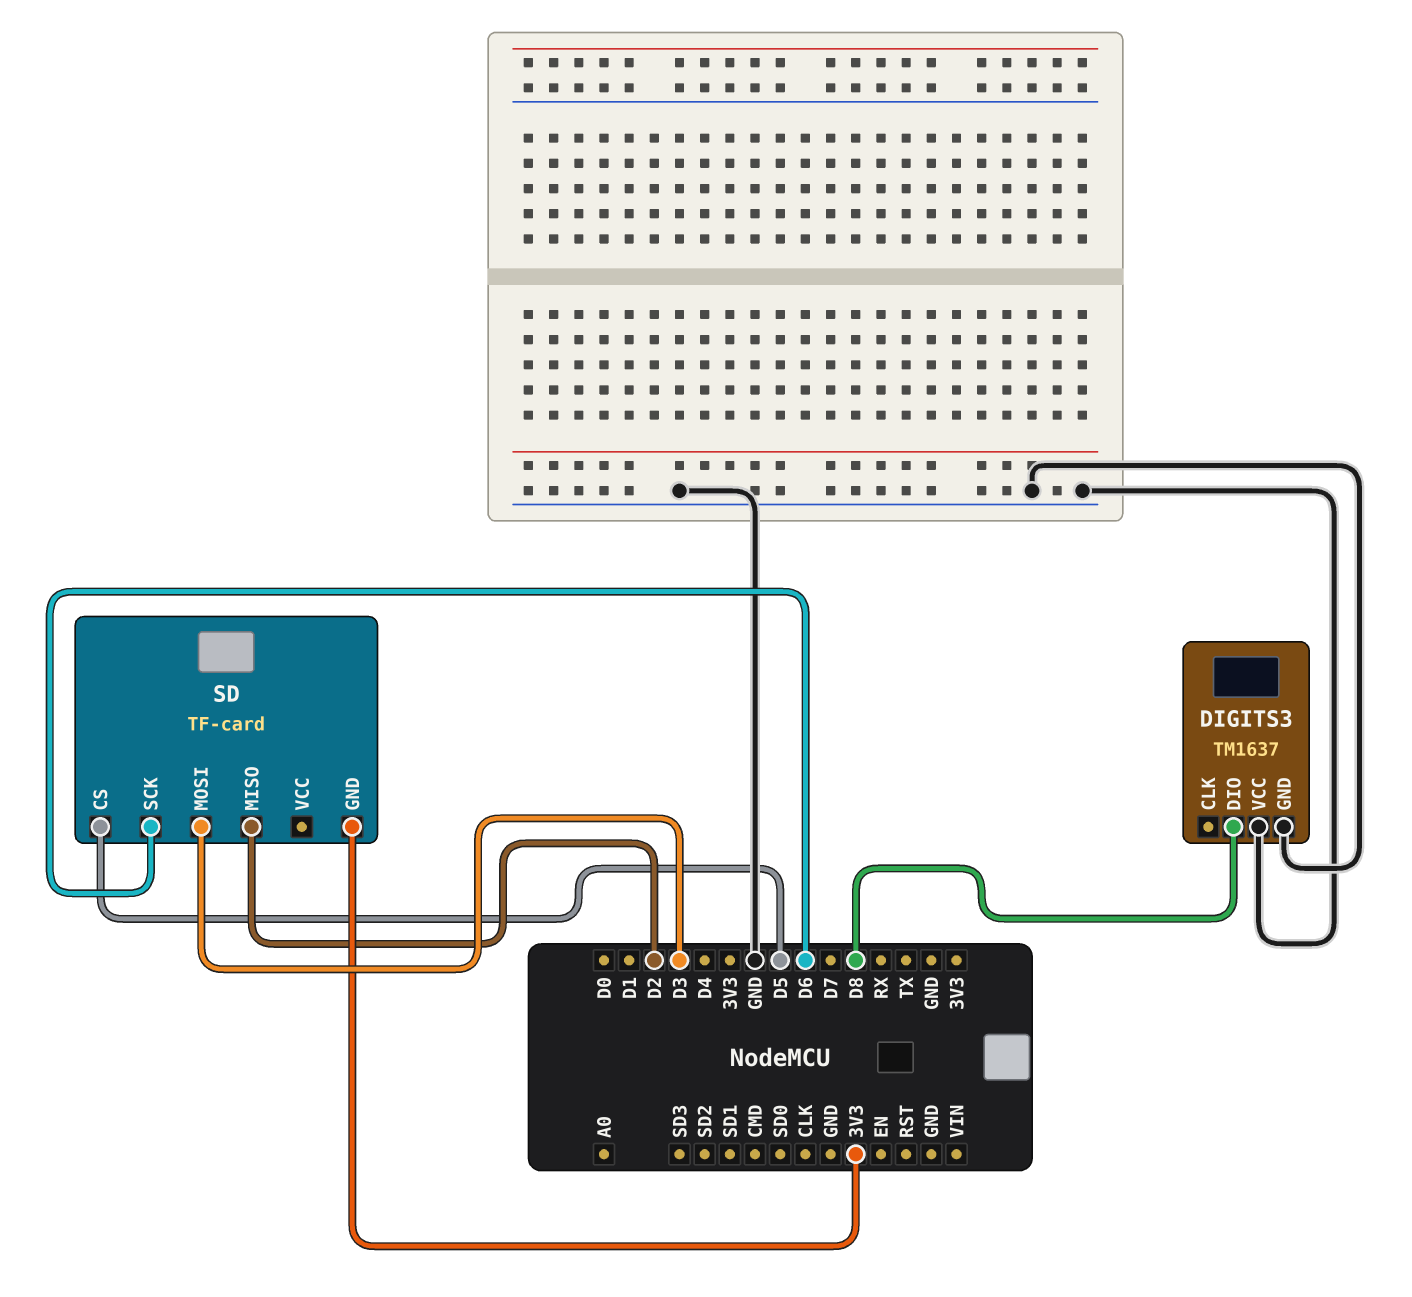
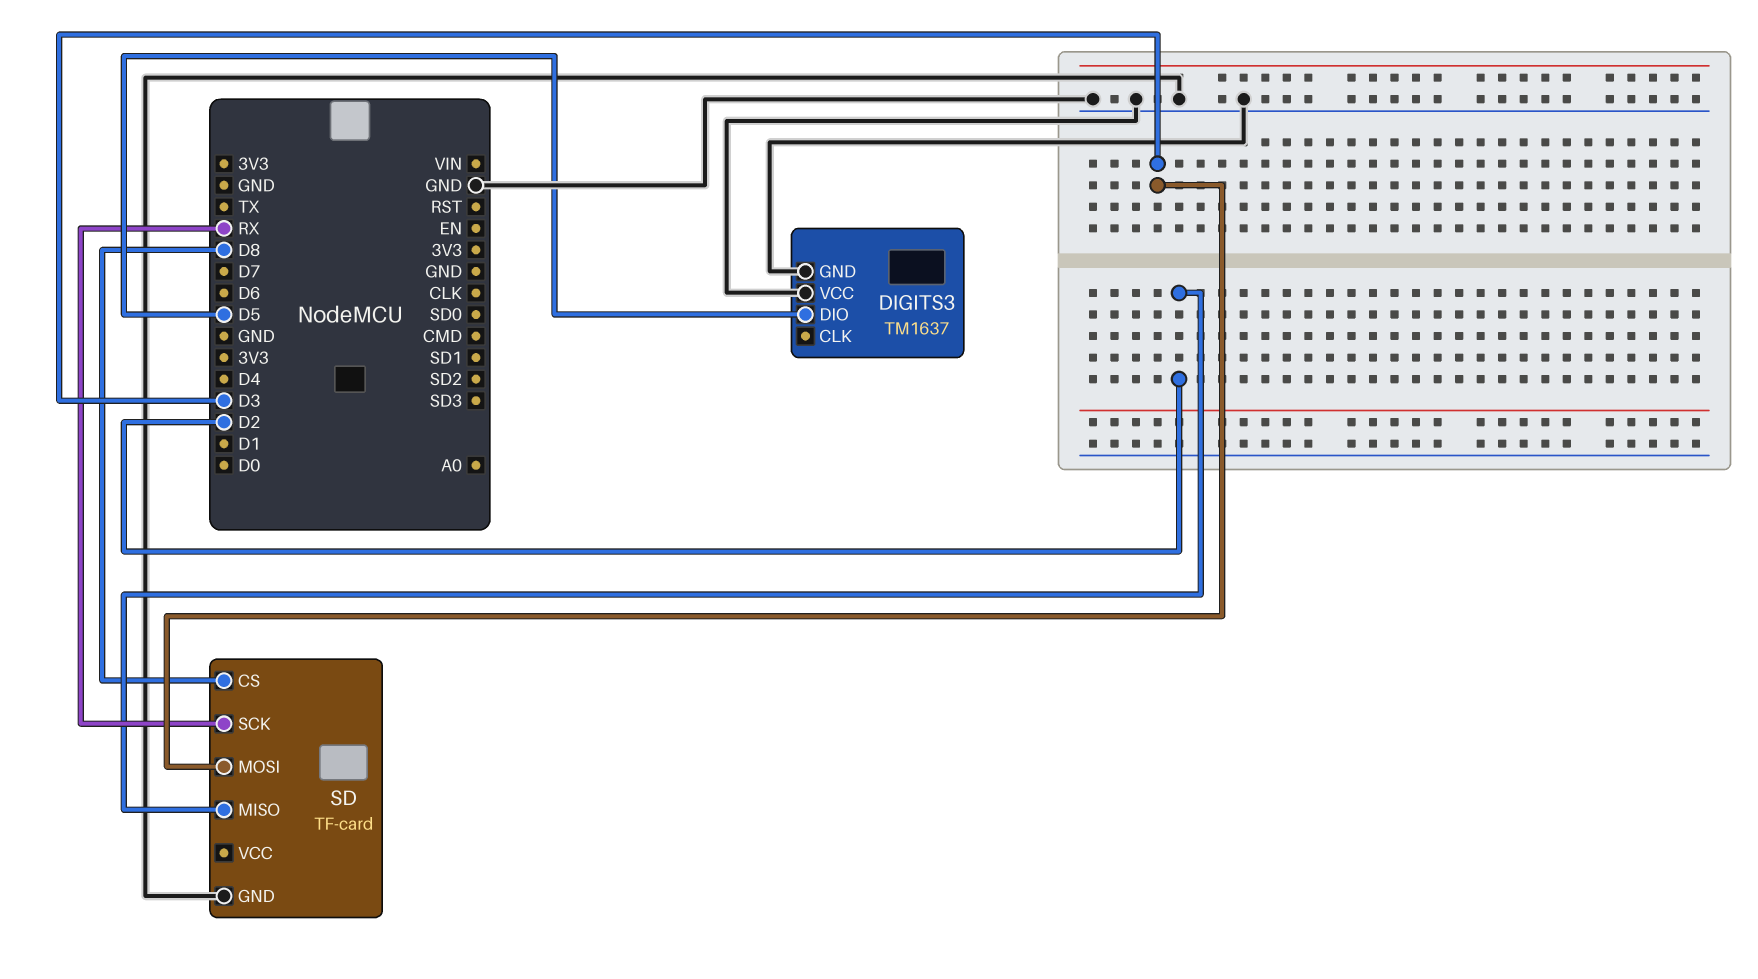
DIGITS3 pin DIO: D8 -> D5
SD pin CS: D5 -> D8
SD pin GND: 3V3 -> GND
SD pin SCK: D6 -> RX

